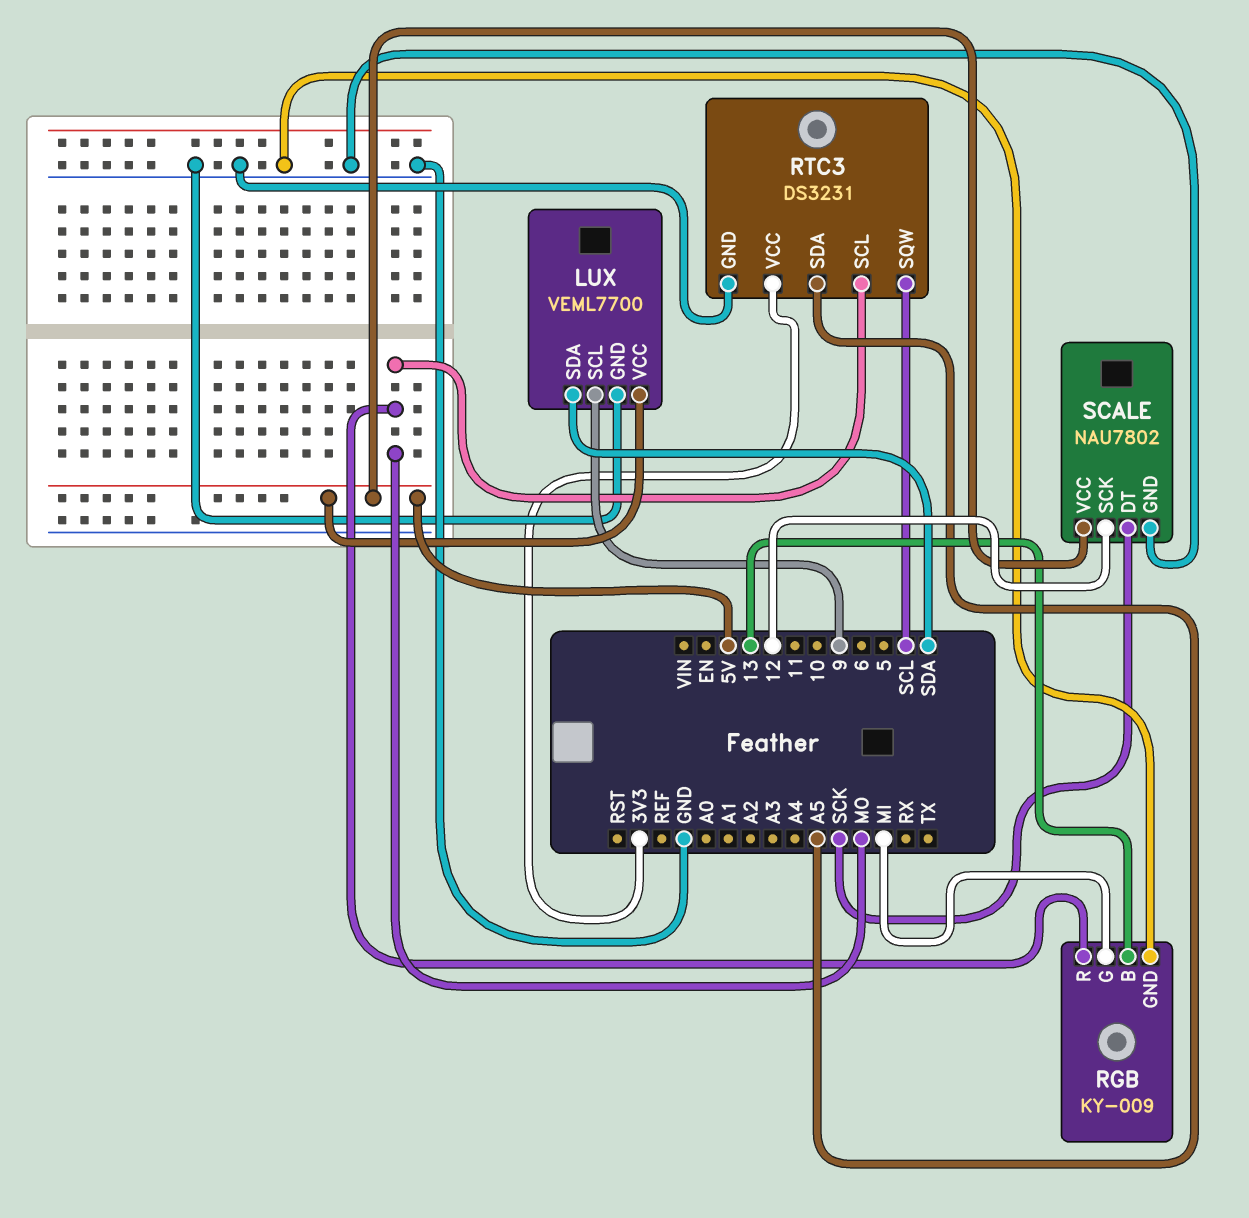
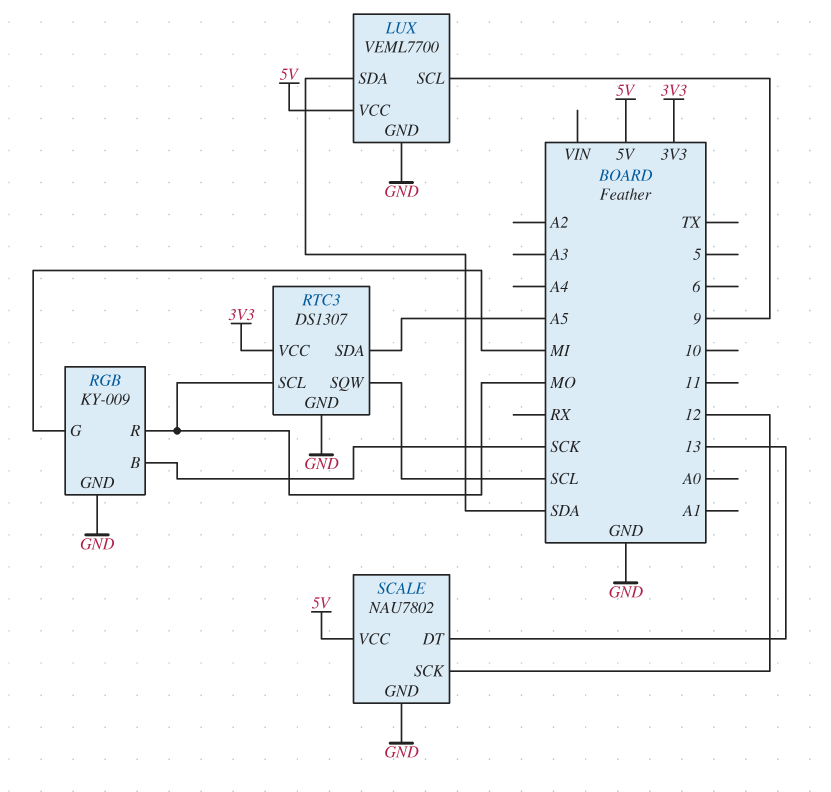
RGB pin B: 13 -> SCK
RTC3: DS3231 -> DS1307
SCALE pin DT: SCK -> 13

